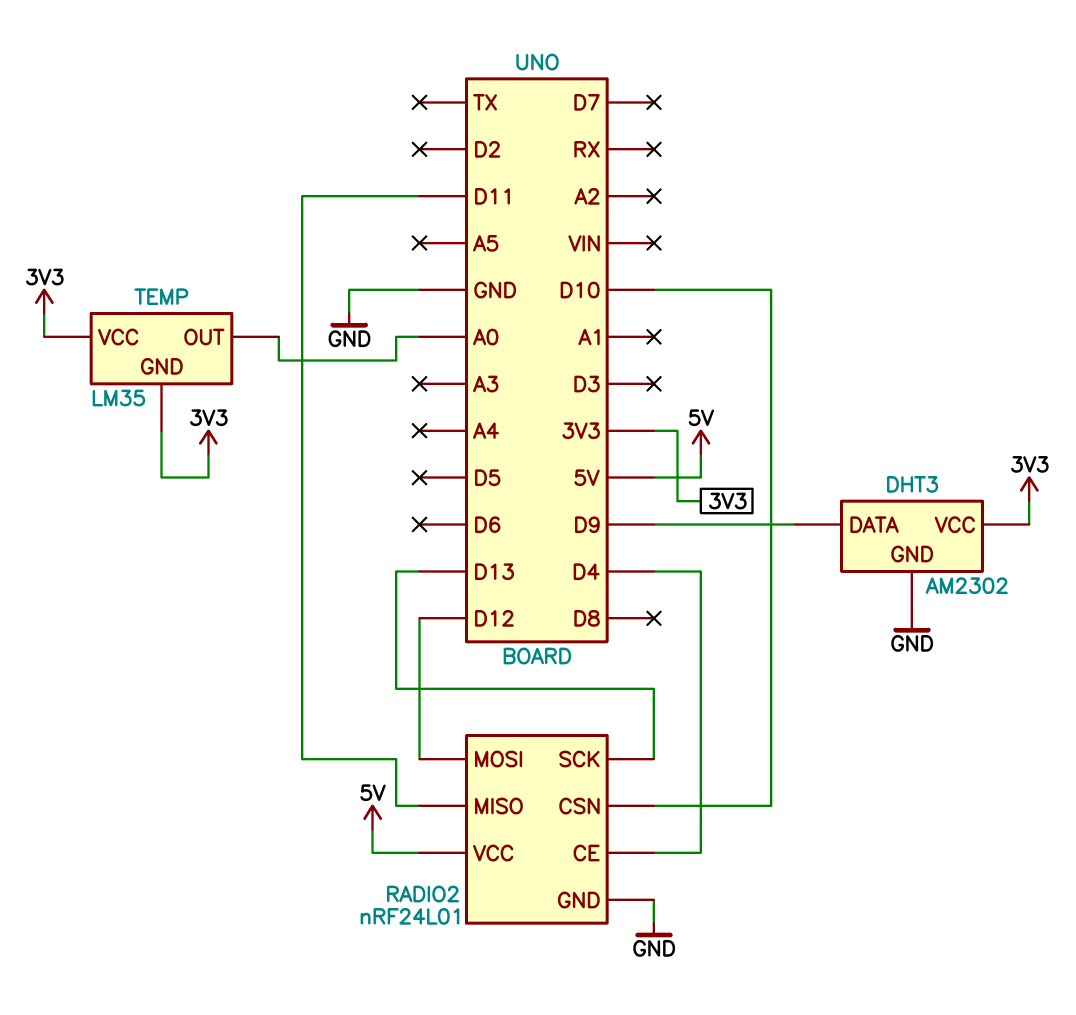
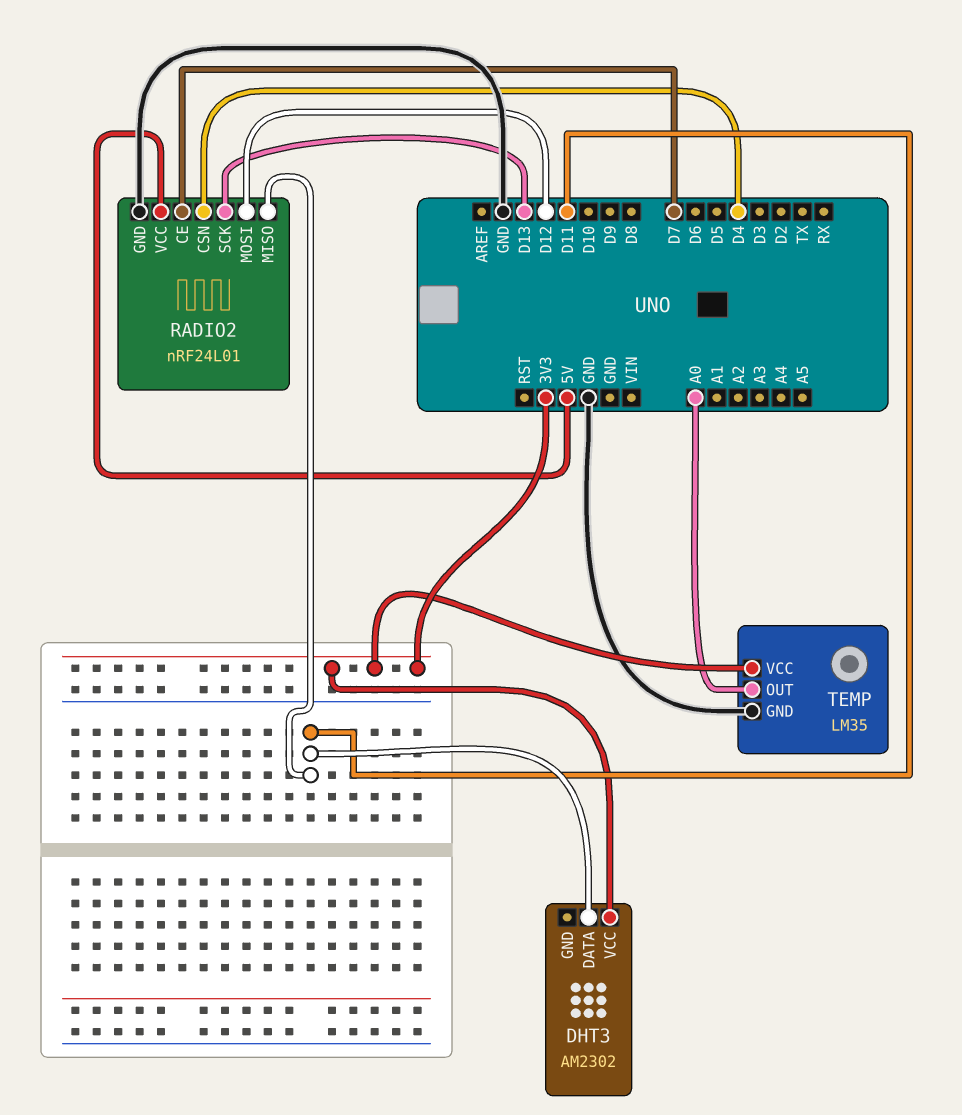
DHT3 pin DATA: D9 -> D11
DHT3 pin GND: GND -> none
RADIO2 pin CE: D4 -> D7
RADIO2 pin CSN: D10 -> D4
TEMP pin GND: 3V3 -> GND

